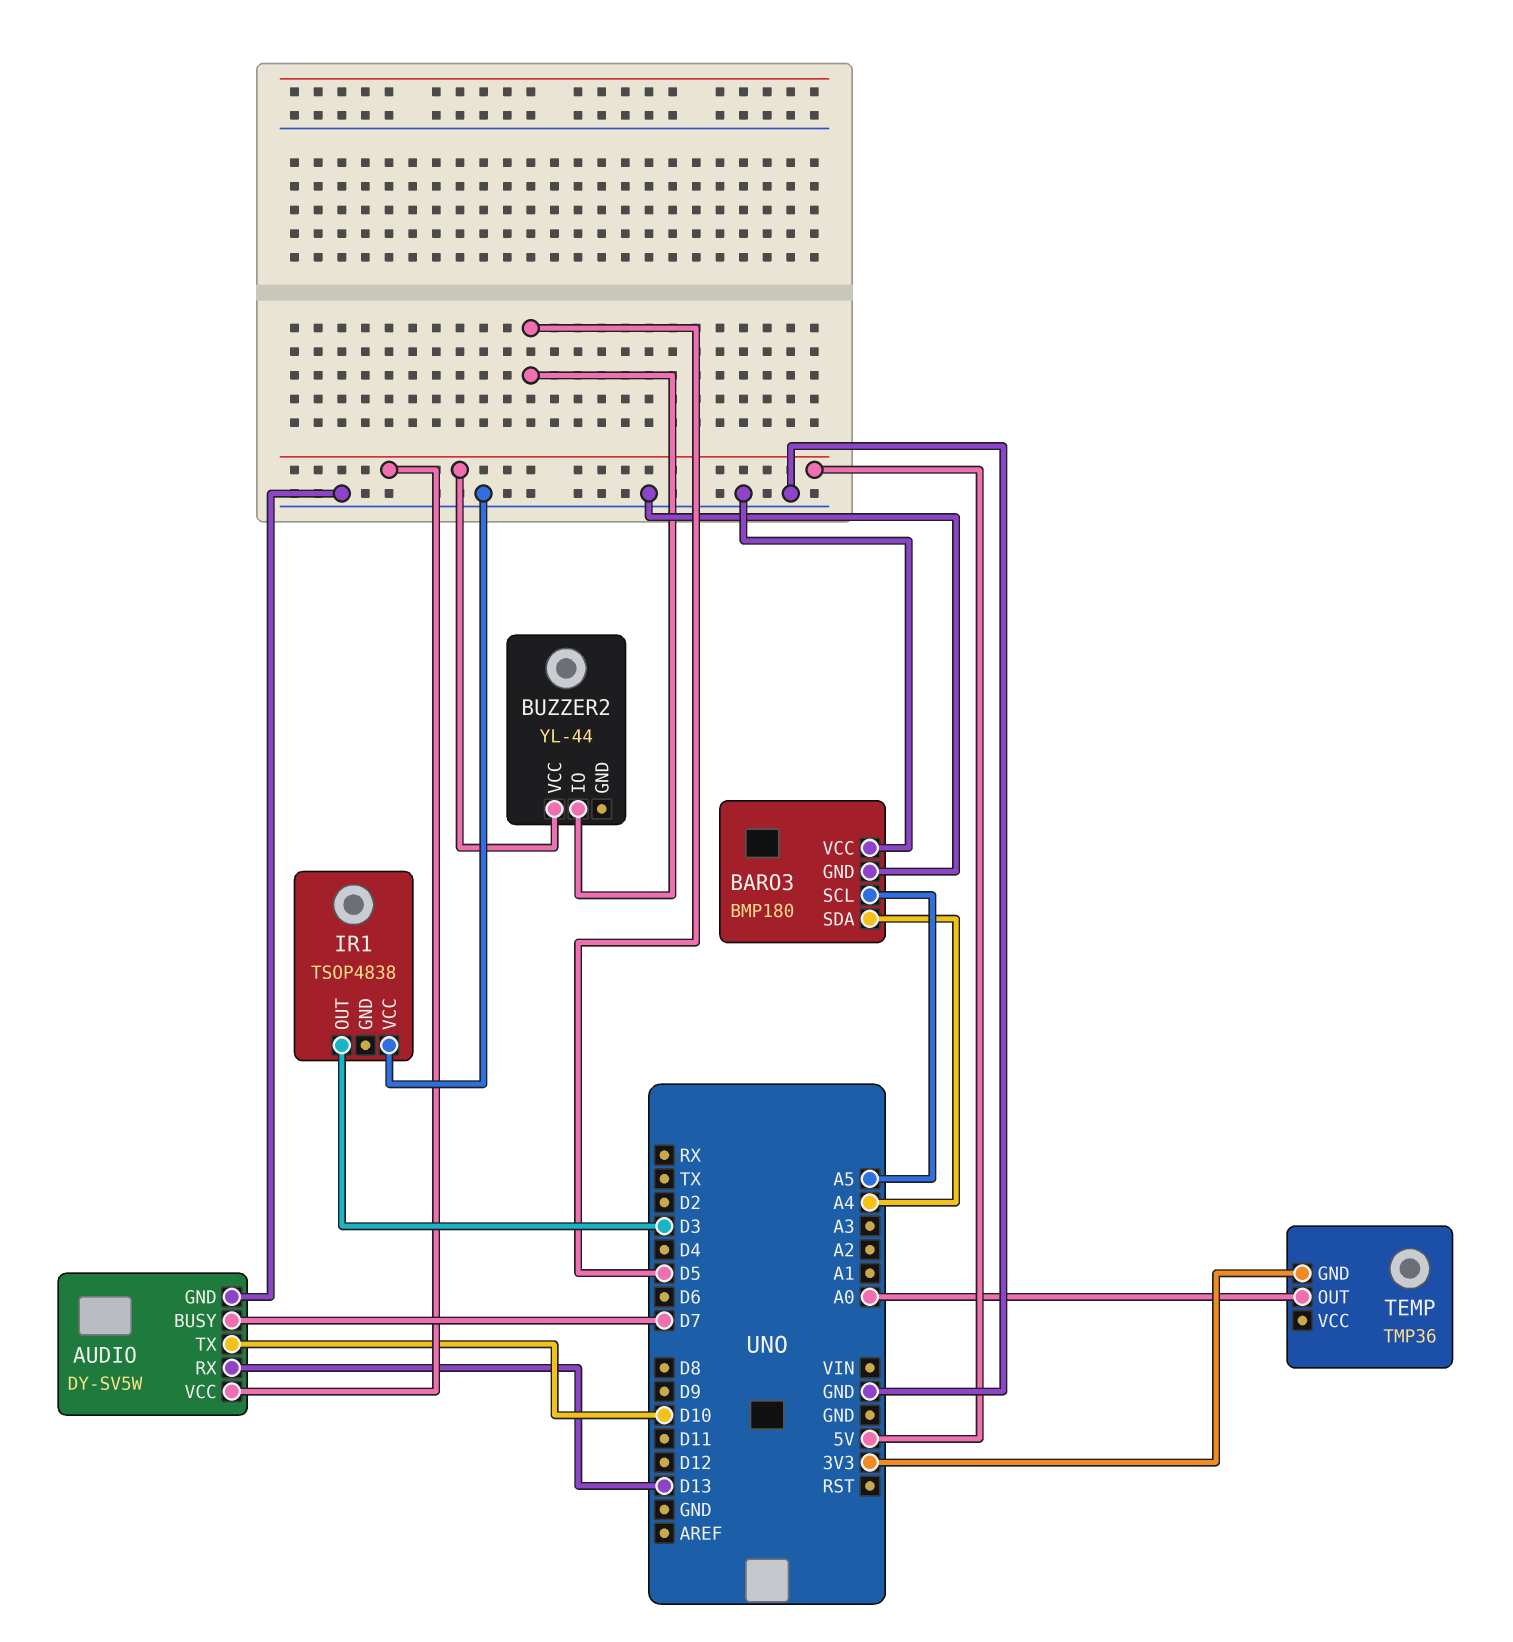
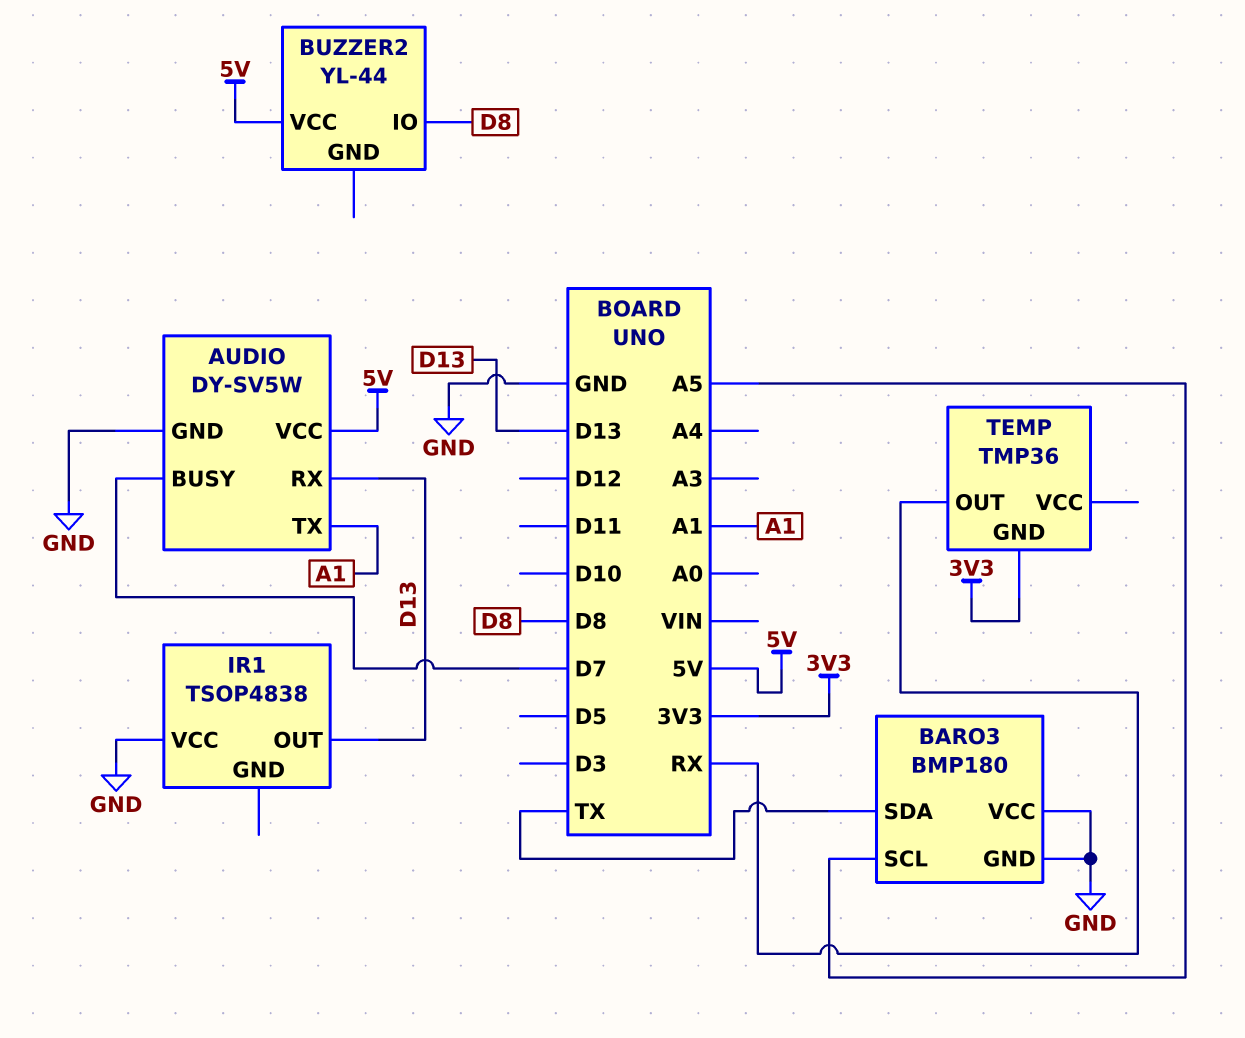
AUDIO pin TX: D10 -> A1
BARO3 pin SDA: A4 -> TX
BUZZER2 pin IO: D5 -> D8
IR1 pin OUT: D3 -> D13
TEMP pin OUT: A0 -> RX

